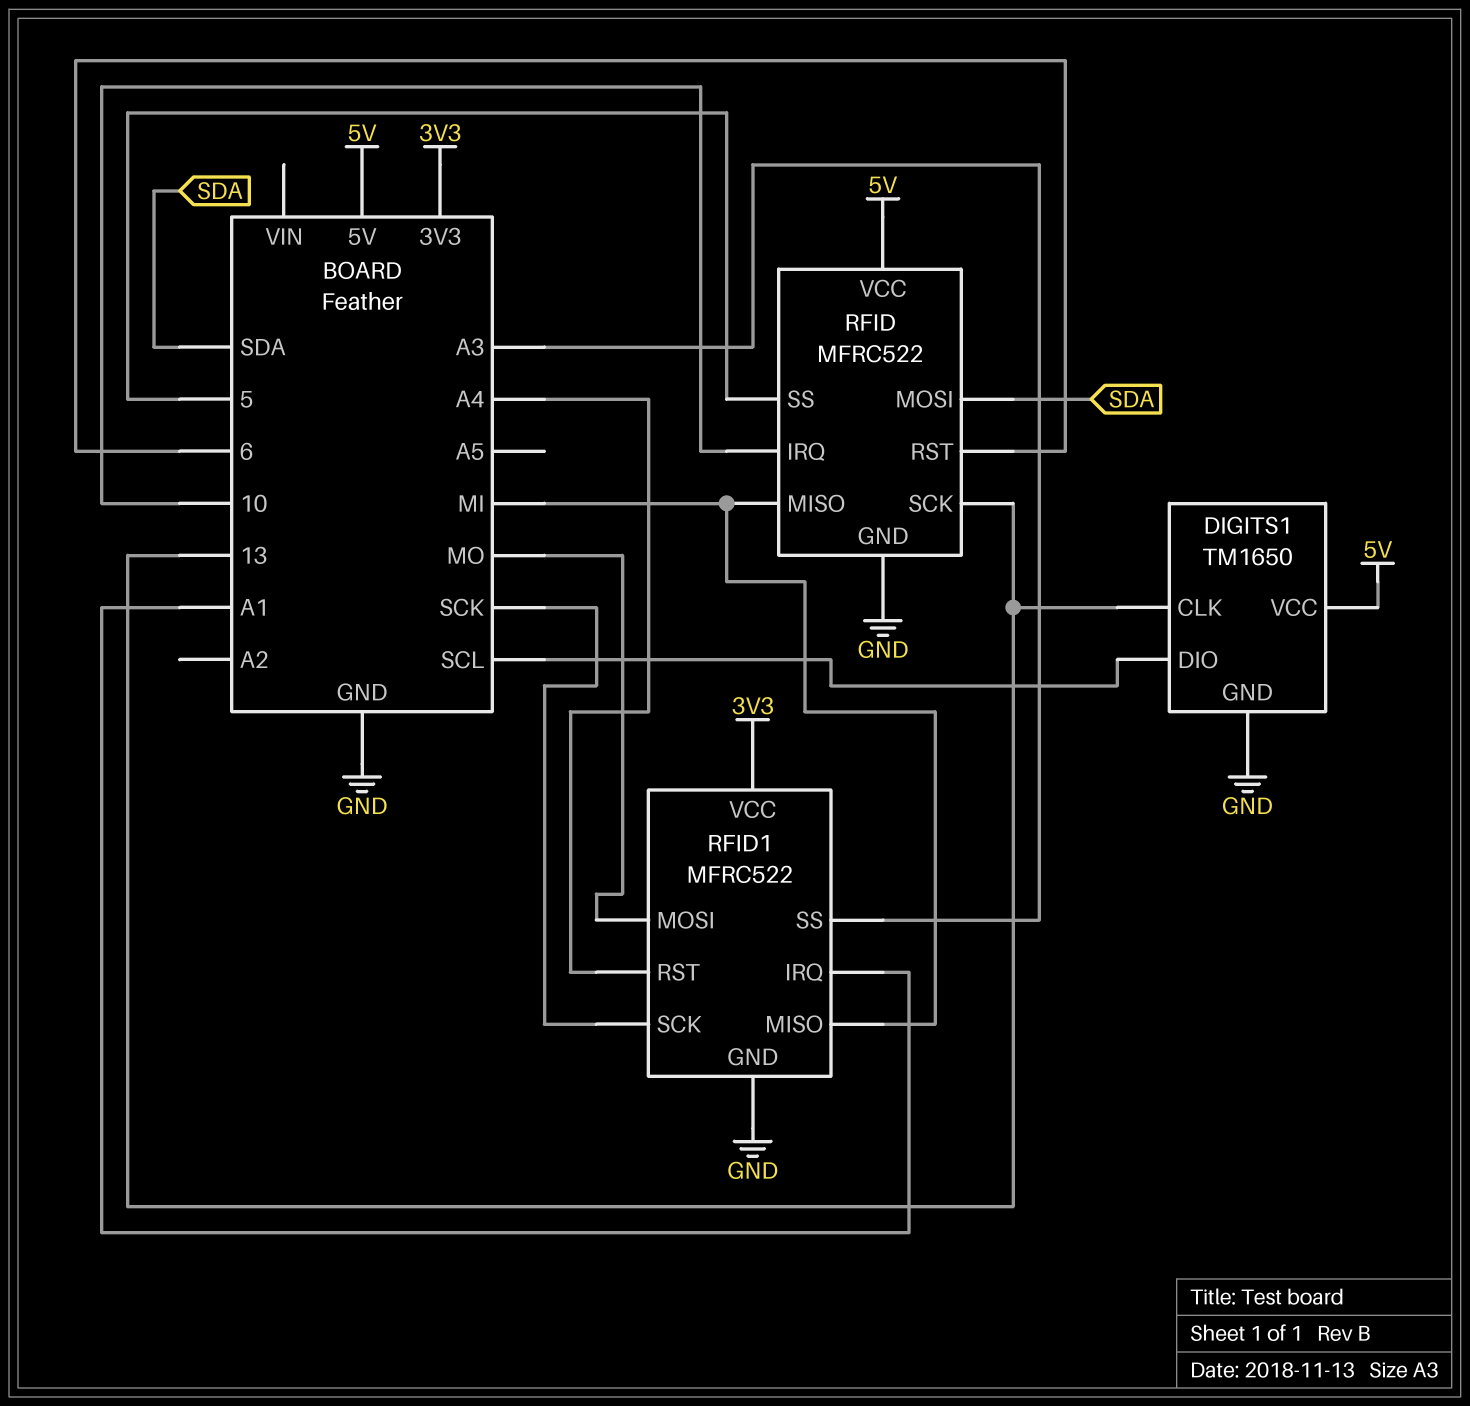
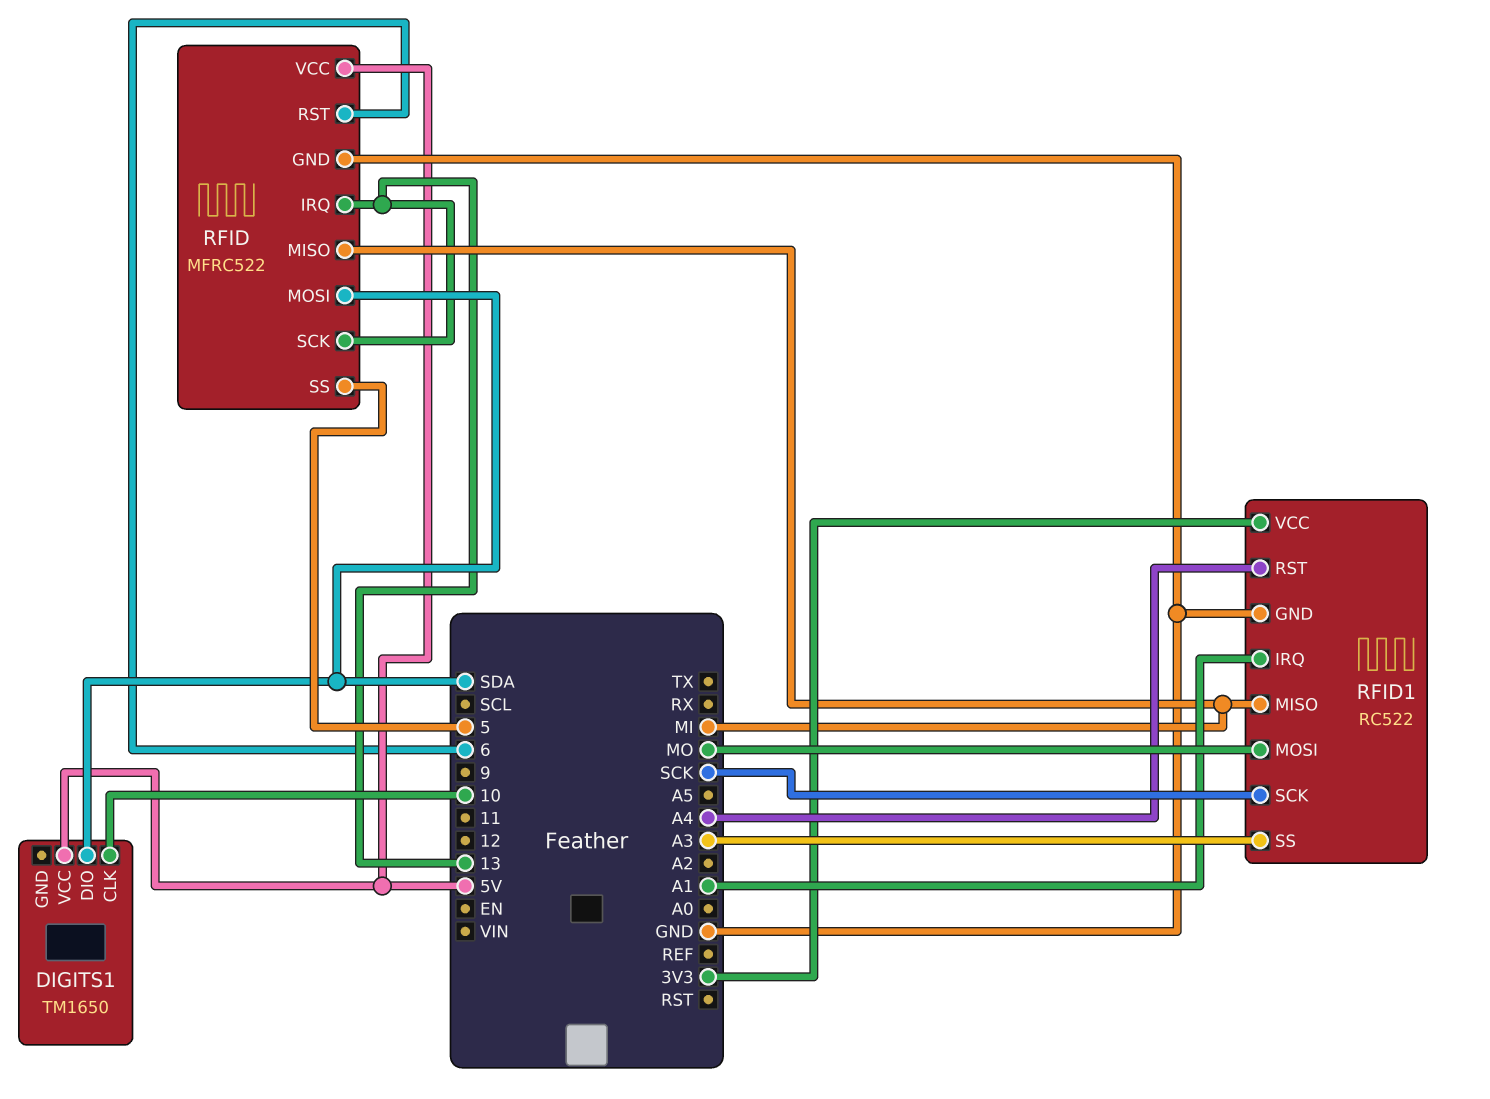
DIGITS1 pin CLK: 13 -> 10
DIGITS1 pin DIO: SCL -> SDA
DIGITS1 pin GND: GND -> none
RFID pin IRQ: 10 -> 13
RFID1: MFRC522 -> RC522

